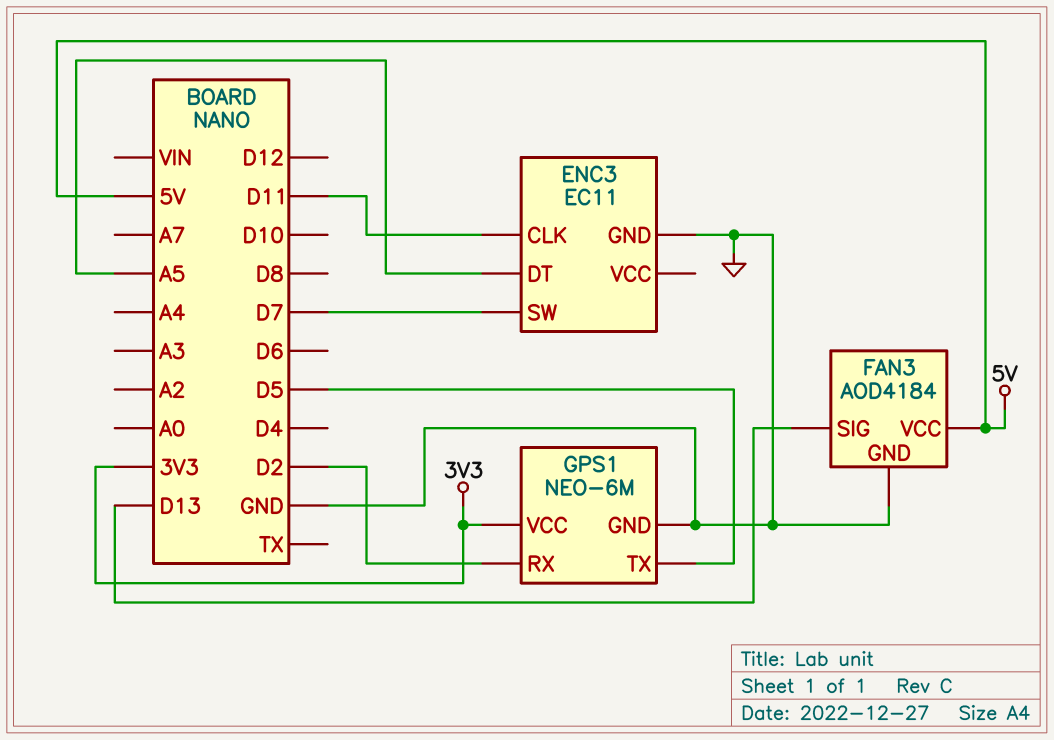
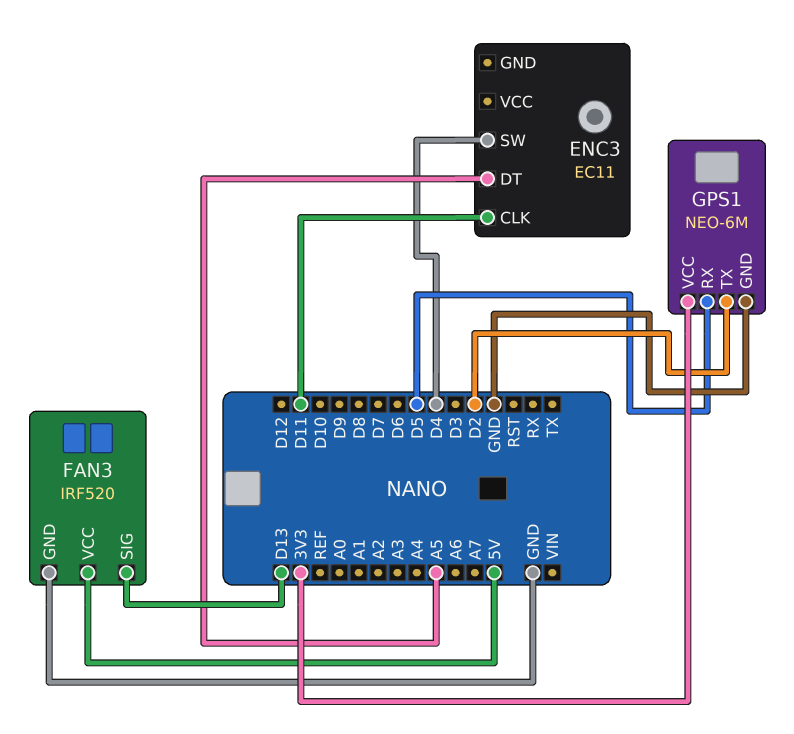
ENC3 pin GND: GND -> none
ENC3 pin SW: D7 -> D4
FAN3: AOD4184 -> IRF520
GPS1 pin RX: D2 -> D5
GPS1 pin TX: D5 -> D2

